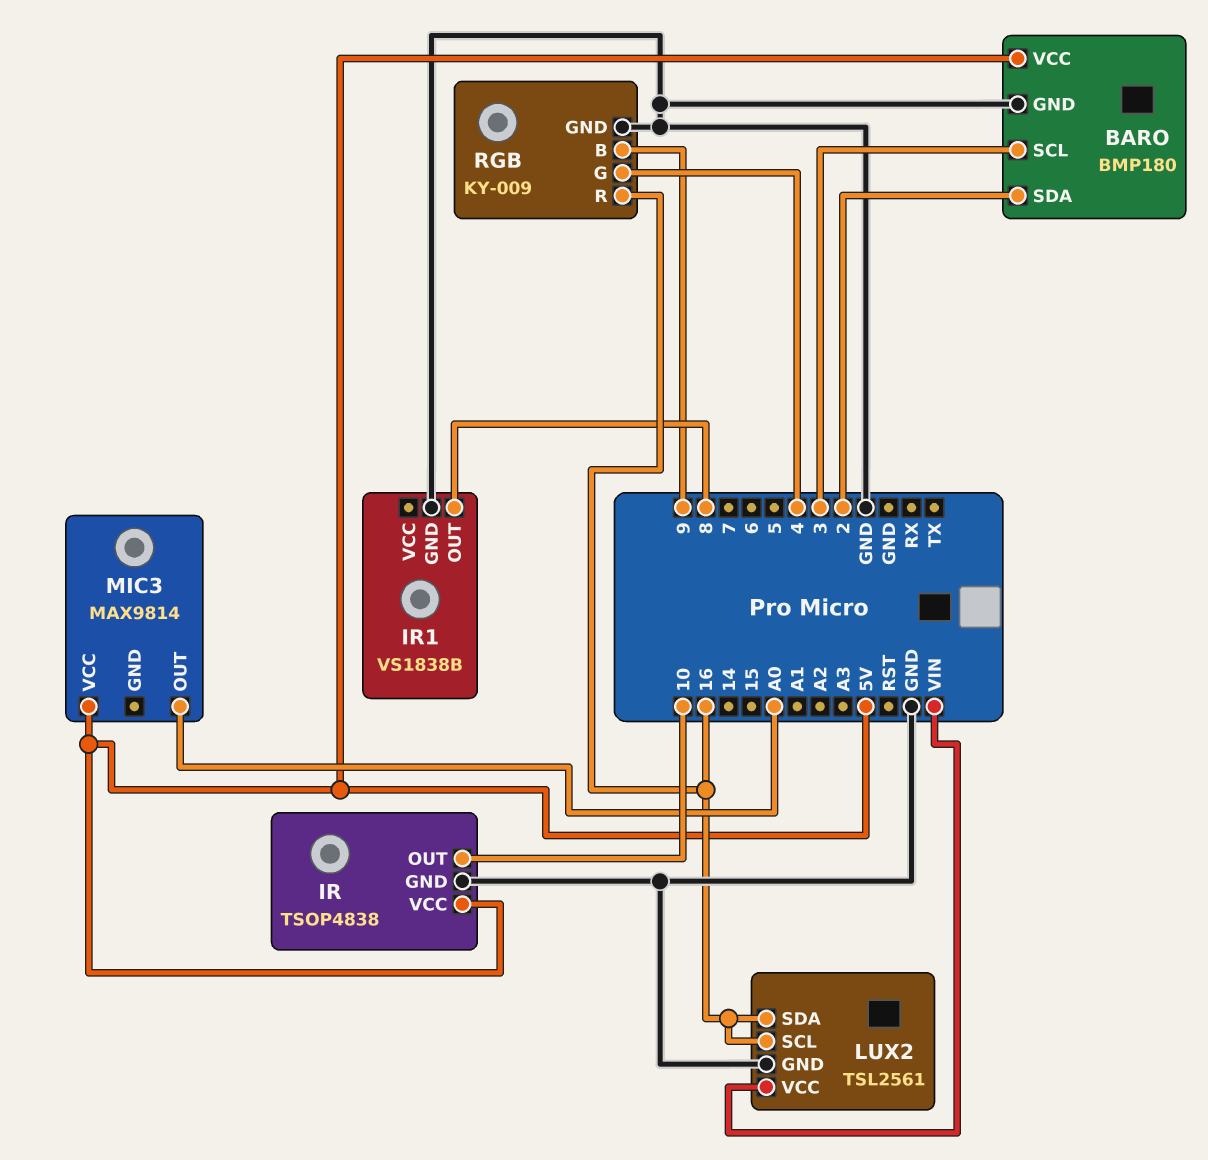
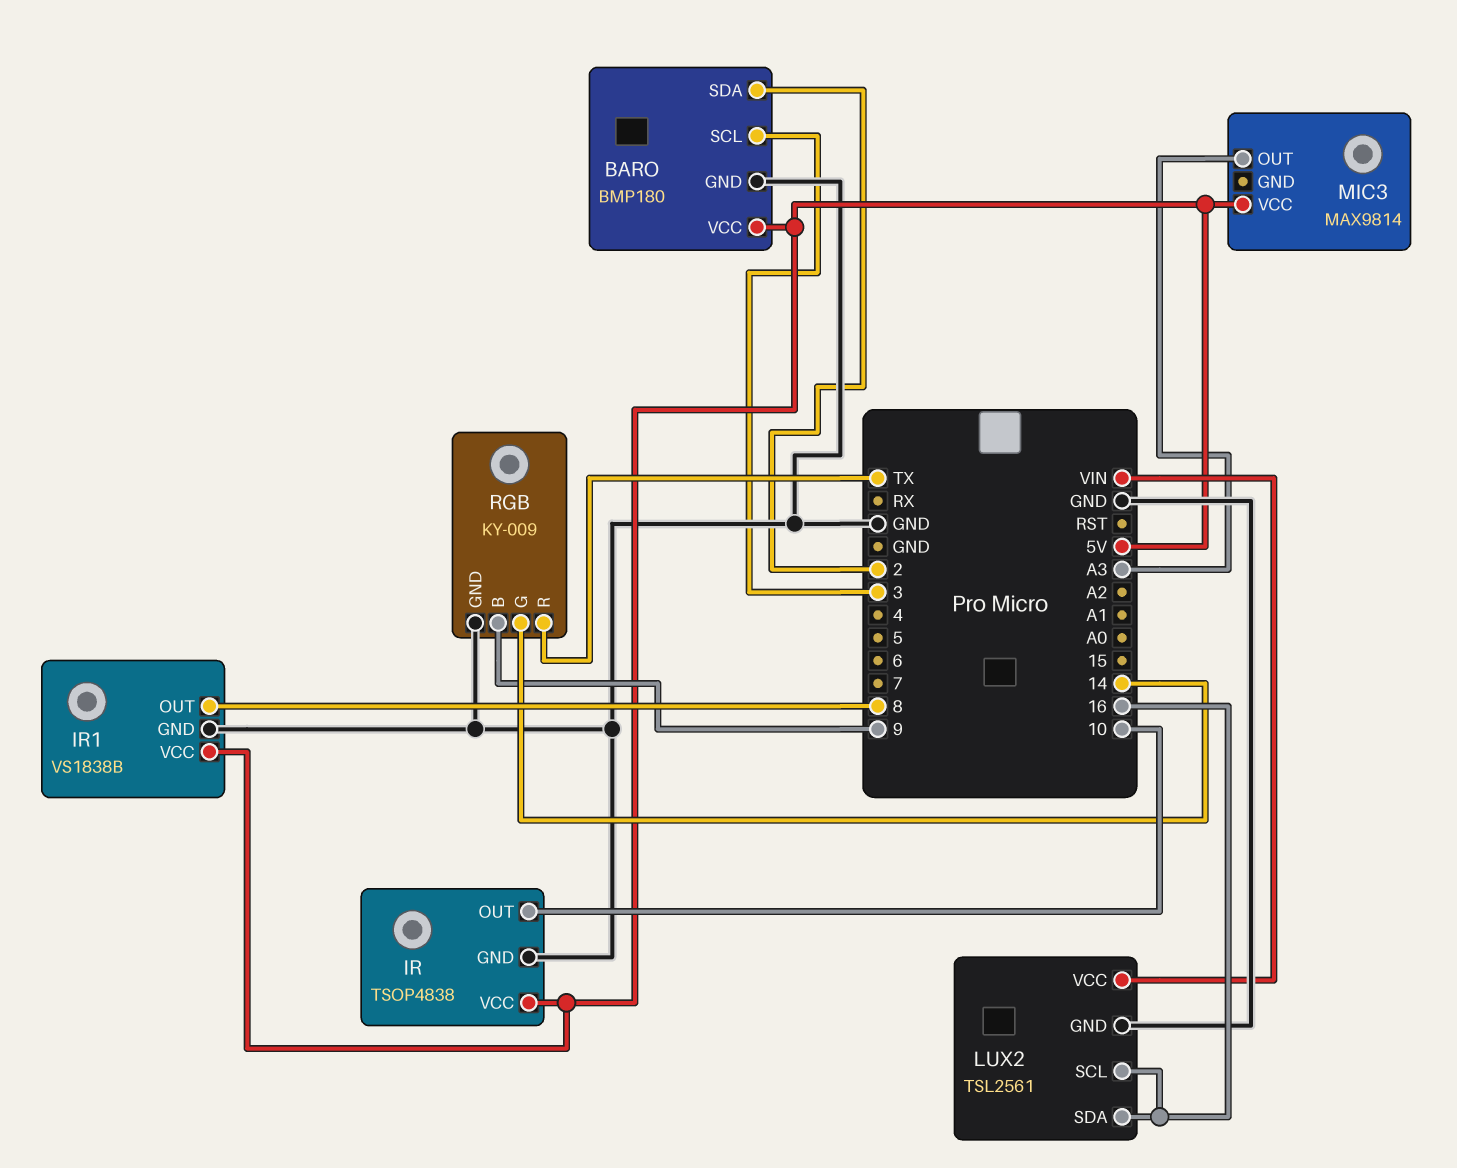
IR1 pin VCC: none -> 5V
MIC3 pin OUT: A0 -> A3
RGB pin G: 4 -> 14
RGB pin R: 16 -> TX

